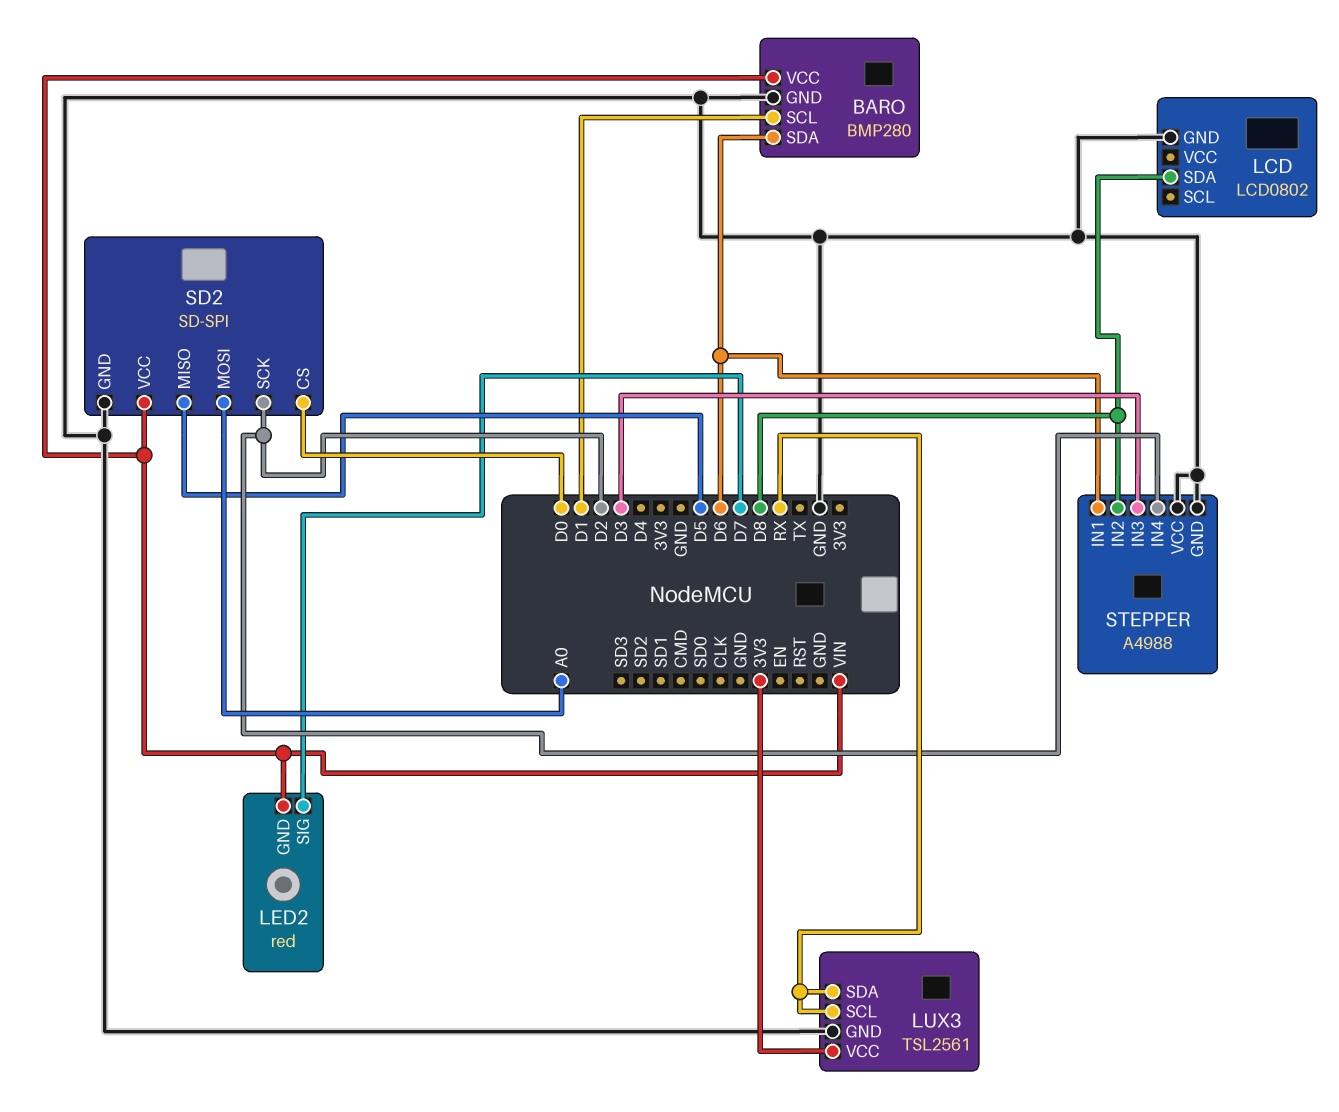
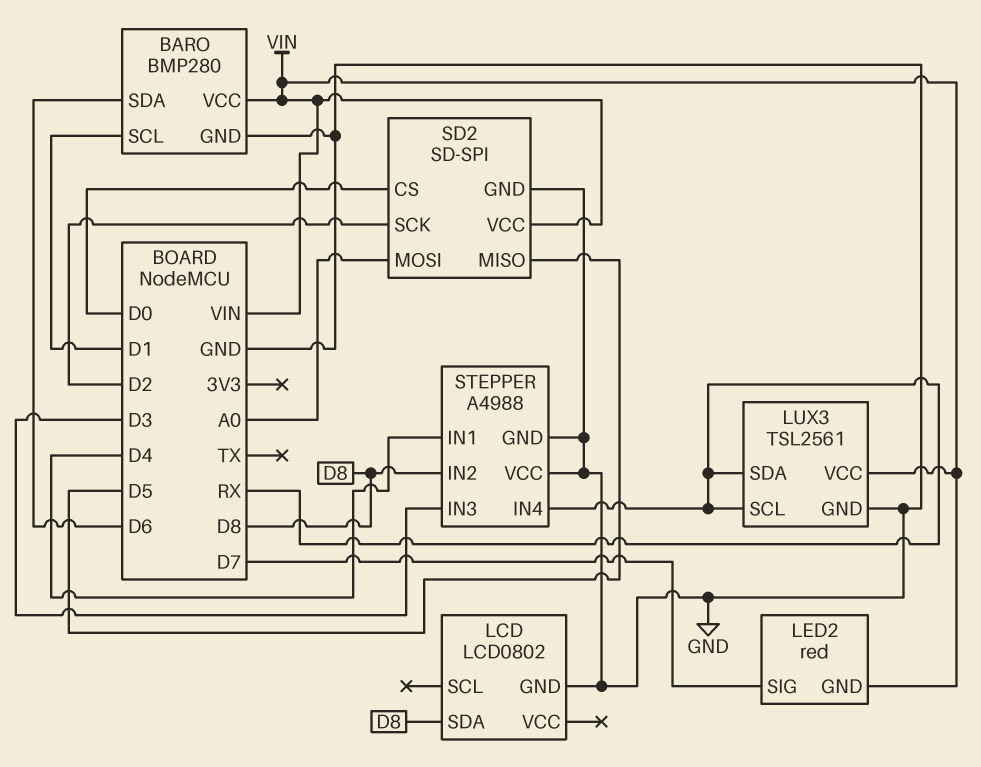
LUX3 pin VCC: 3V3 -> VIN
STEPPER pin IN1: D6 -> D4
STEPPER pin IN4: D2 -> RX

